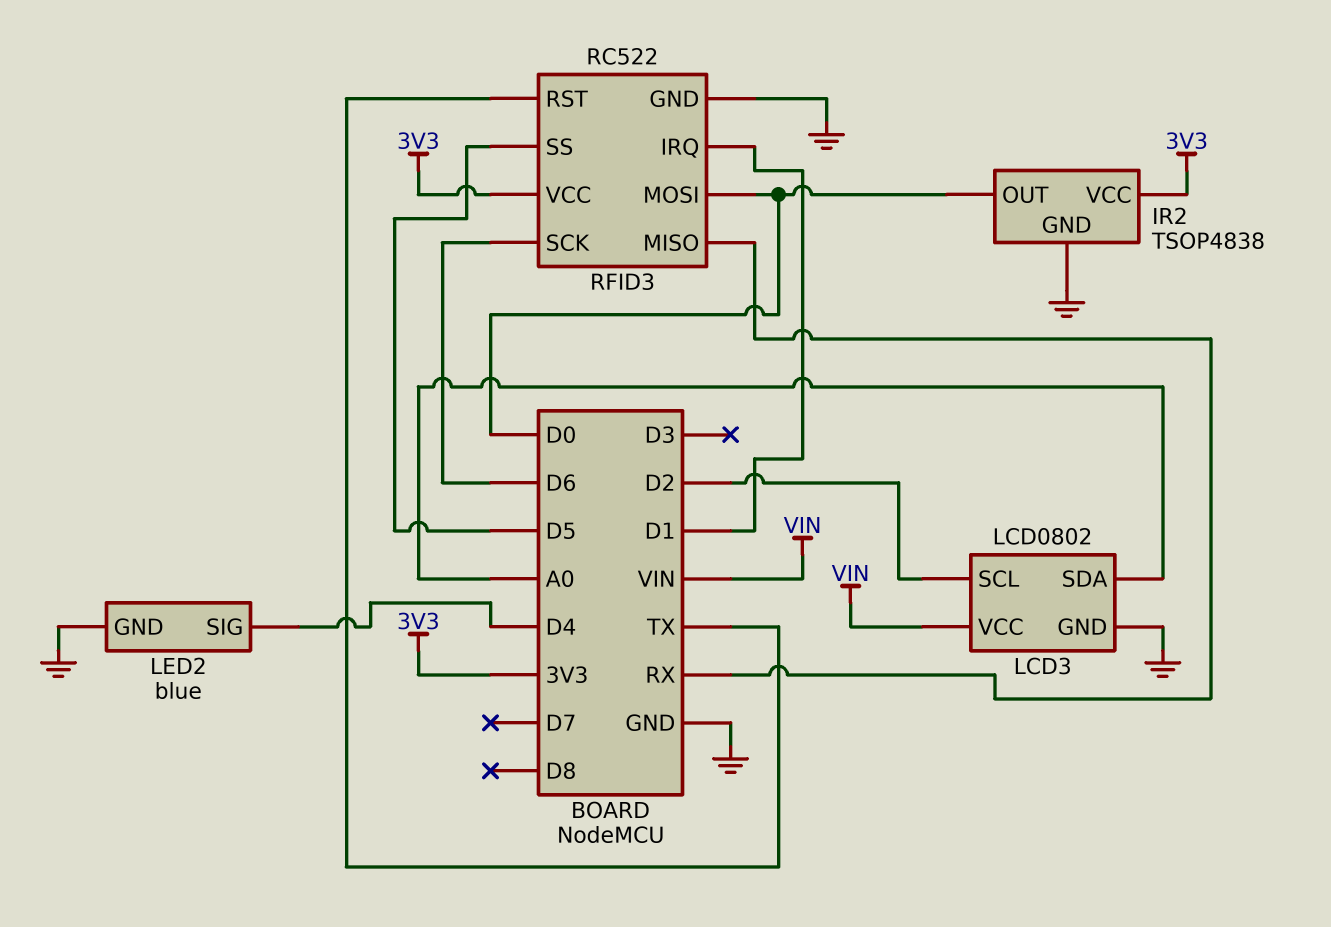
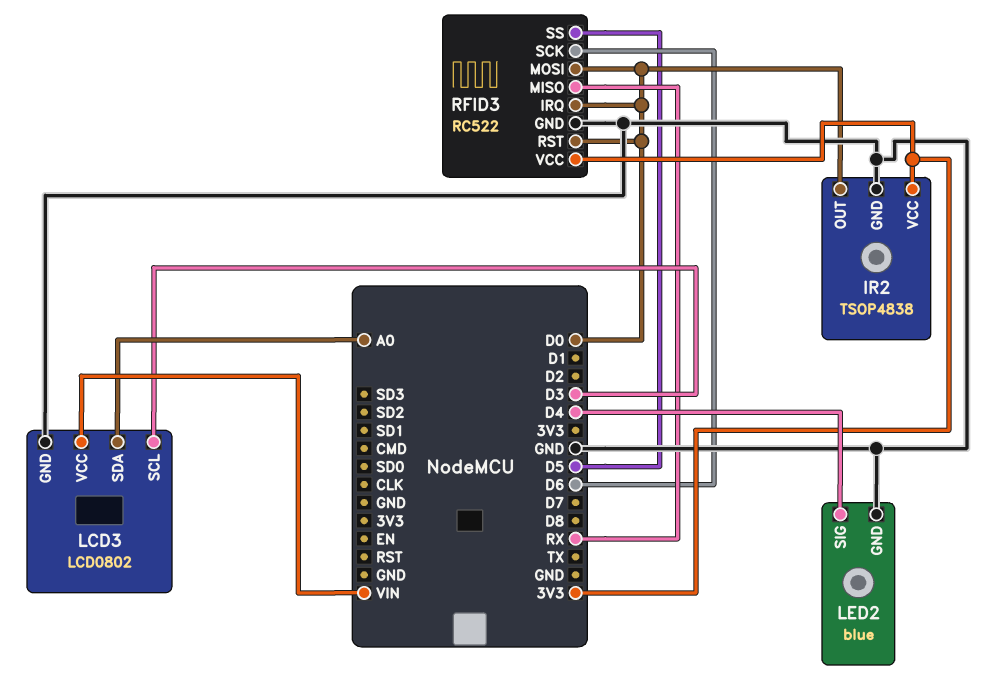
LCD3 pin SCL: D2 -> D3
RFID3 pin IRQ: D1 -> D0
RFID3 pin RST: TX -> D0

